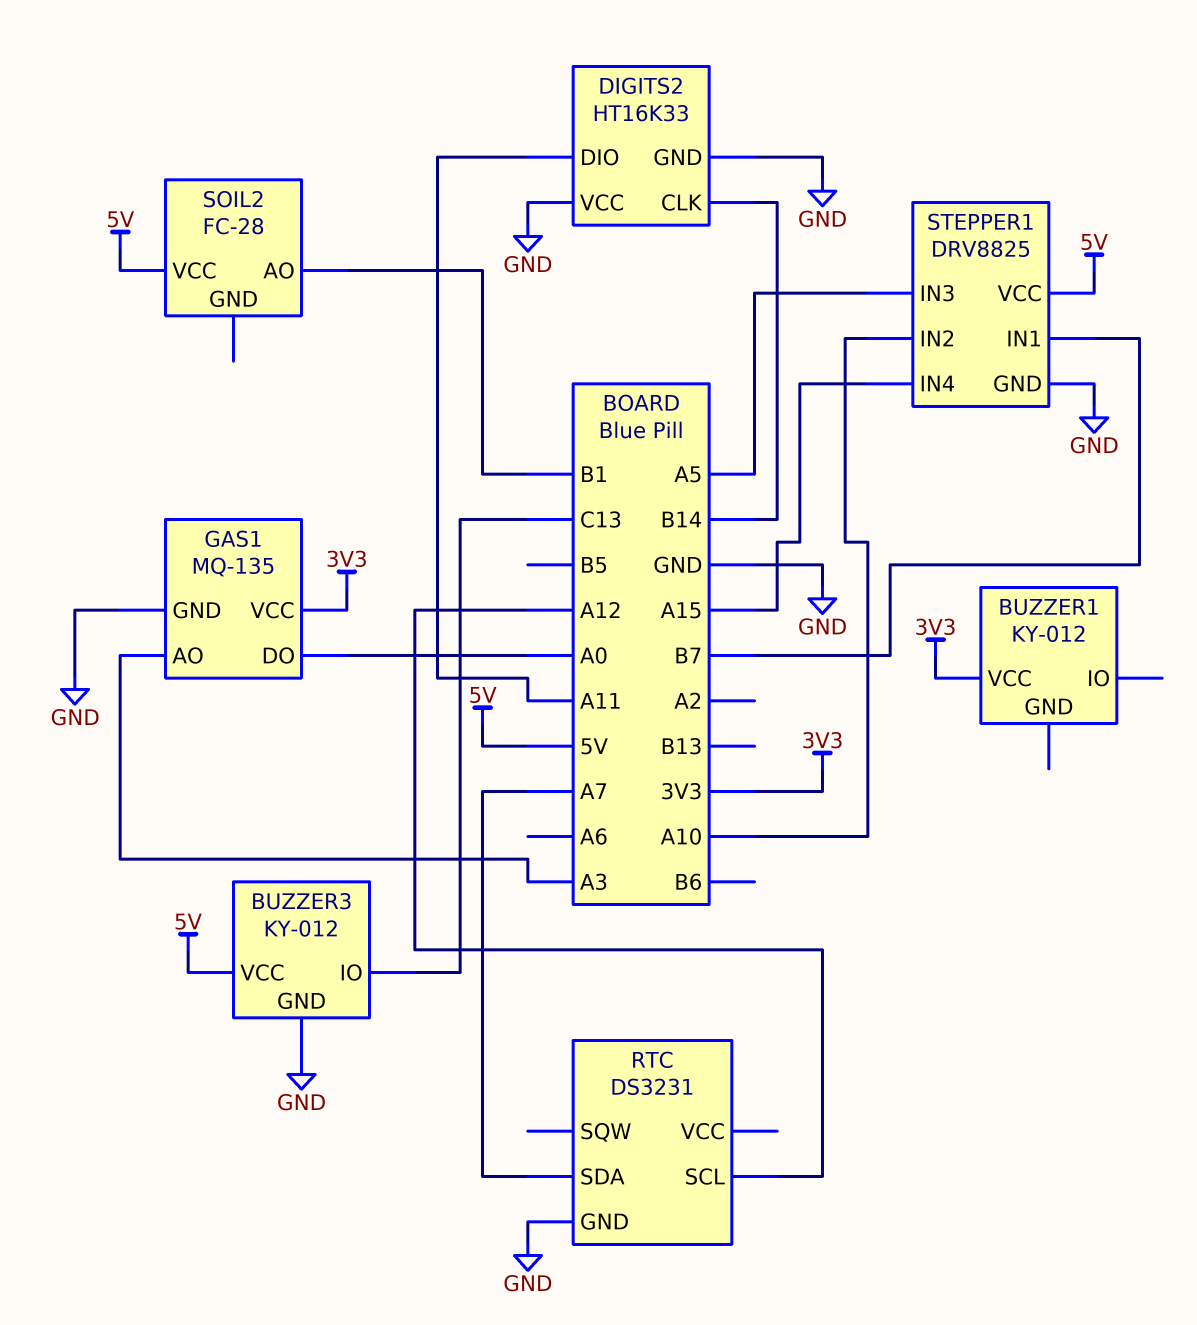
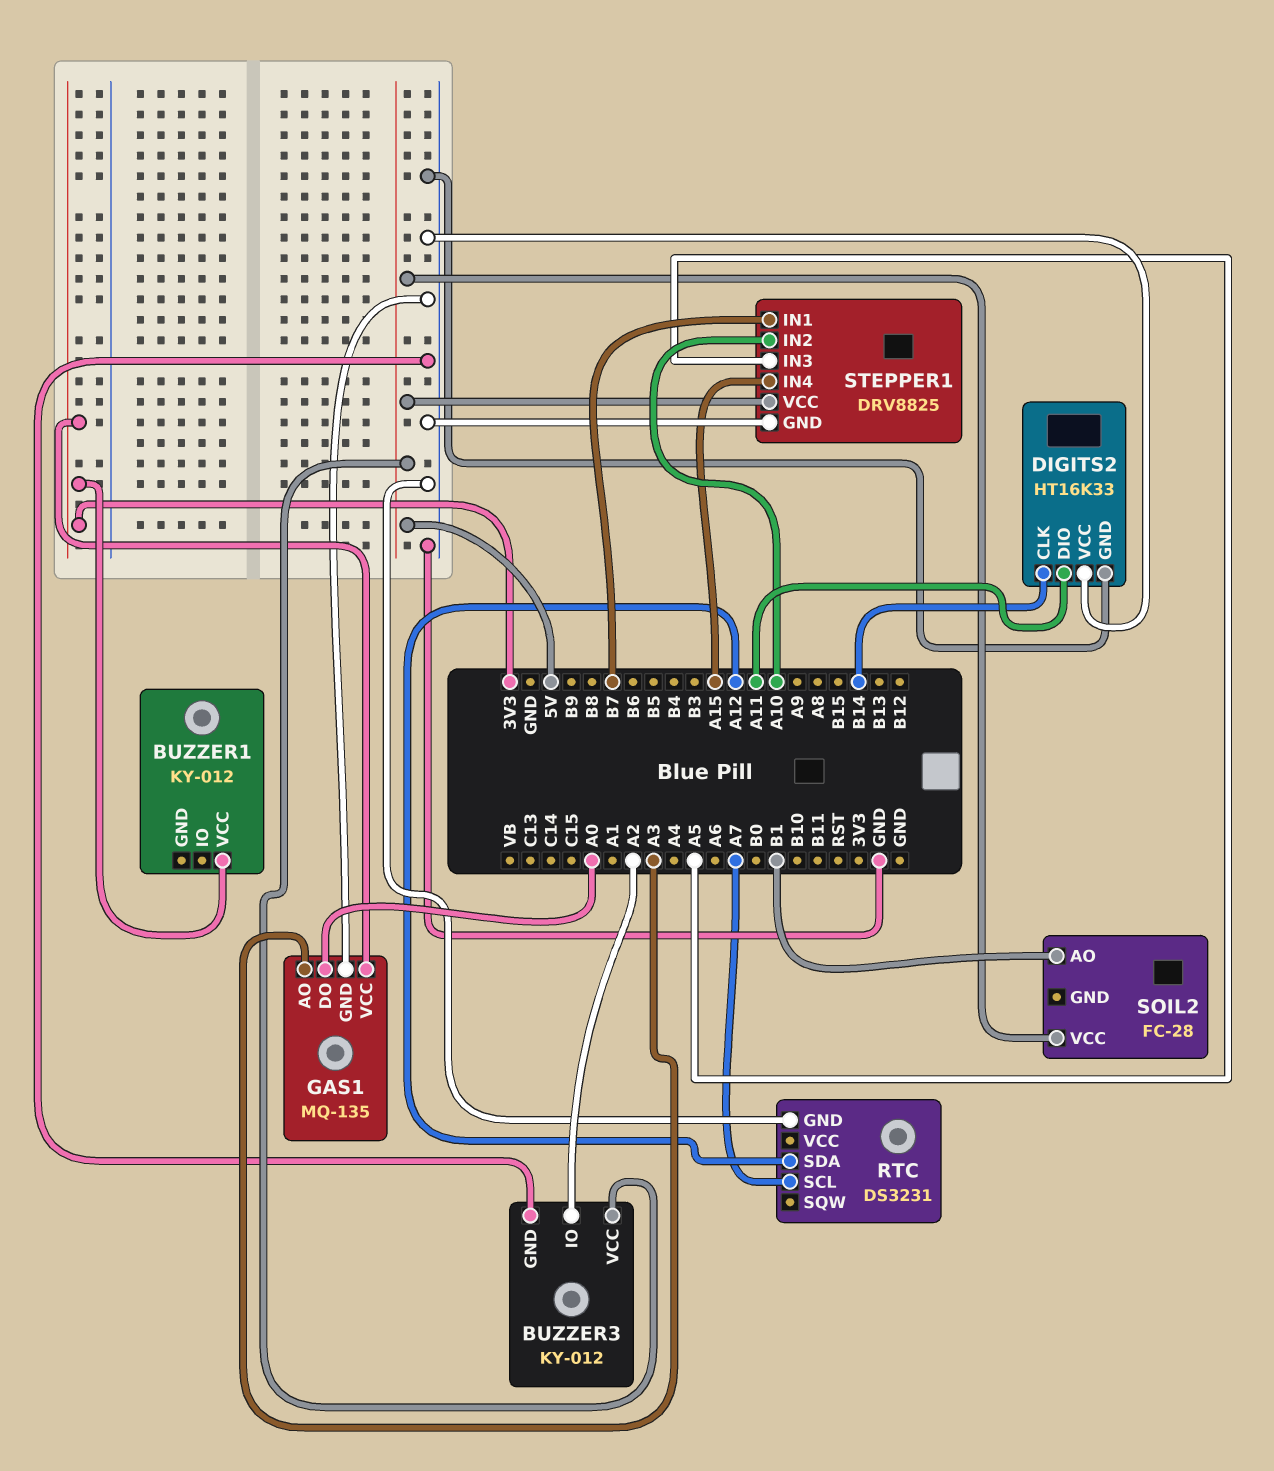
BUZZER3 pin IO: C13 -> A2
RTC pin SCL: A12 -> A7
RTC pin SDA: A7 -> A12

